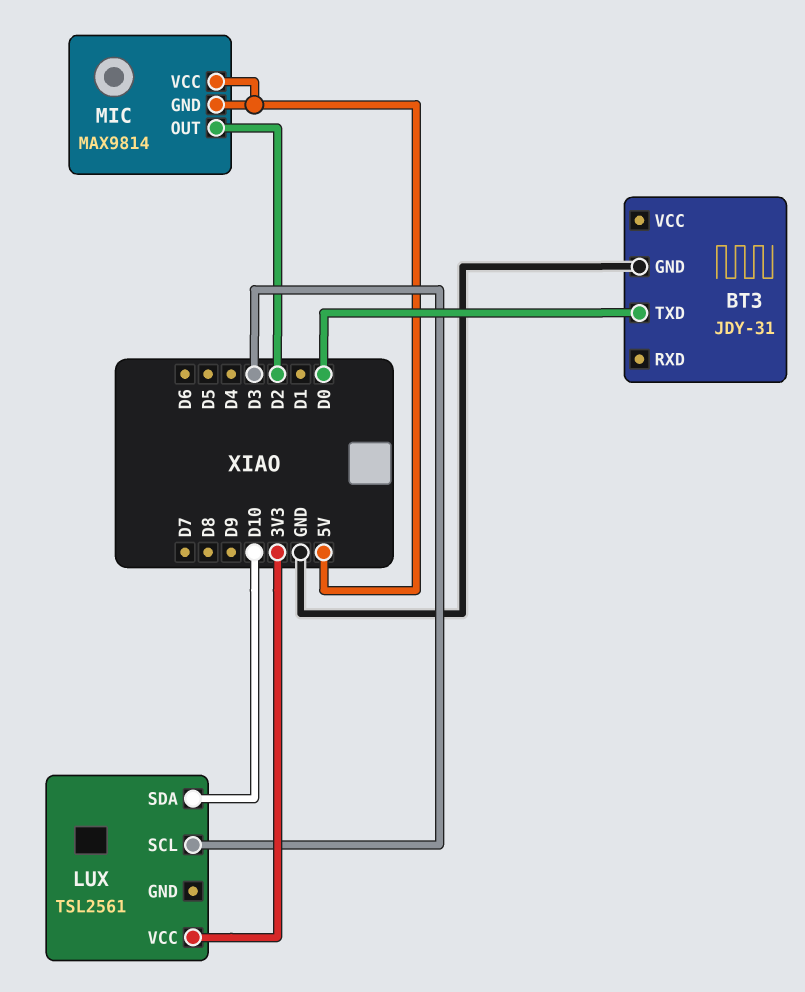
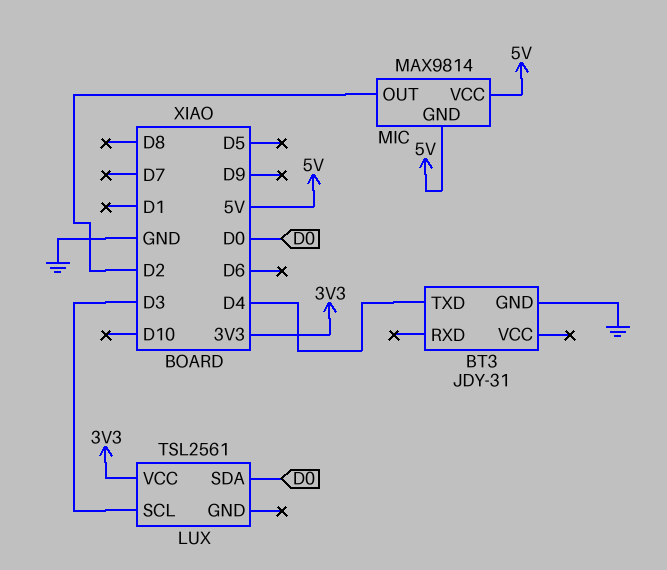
BT3 pin TXD: D0 -> D4
LUX pin SDA: D10 -> D0

